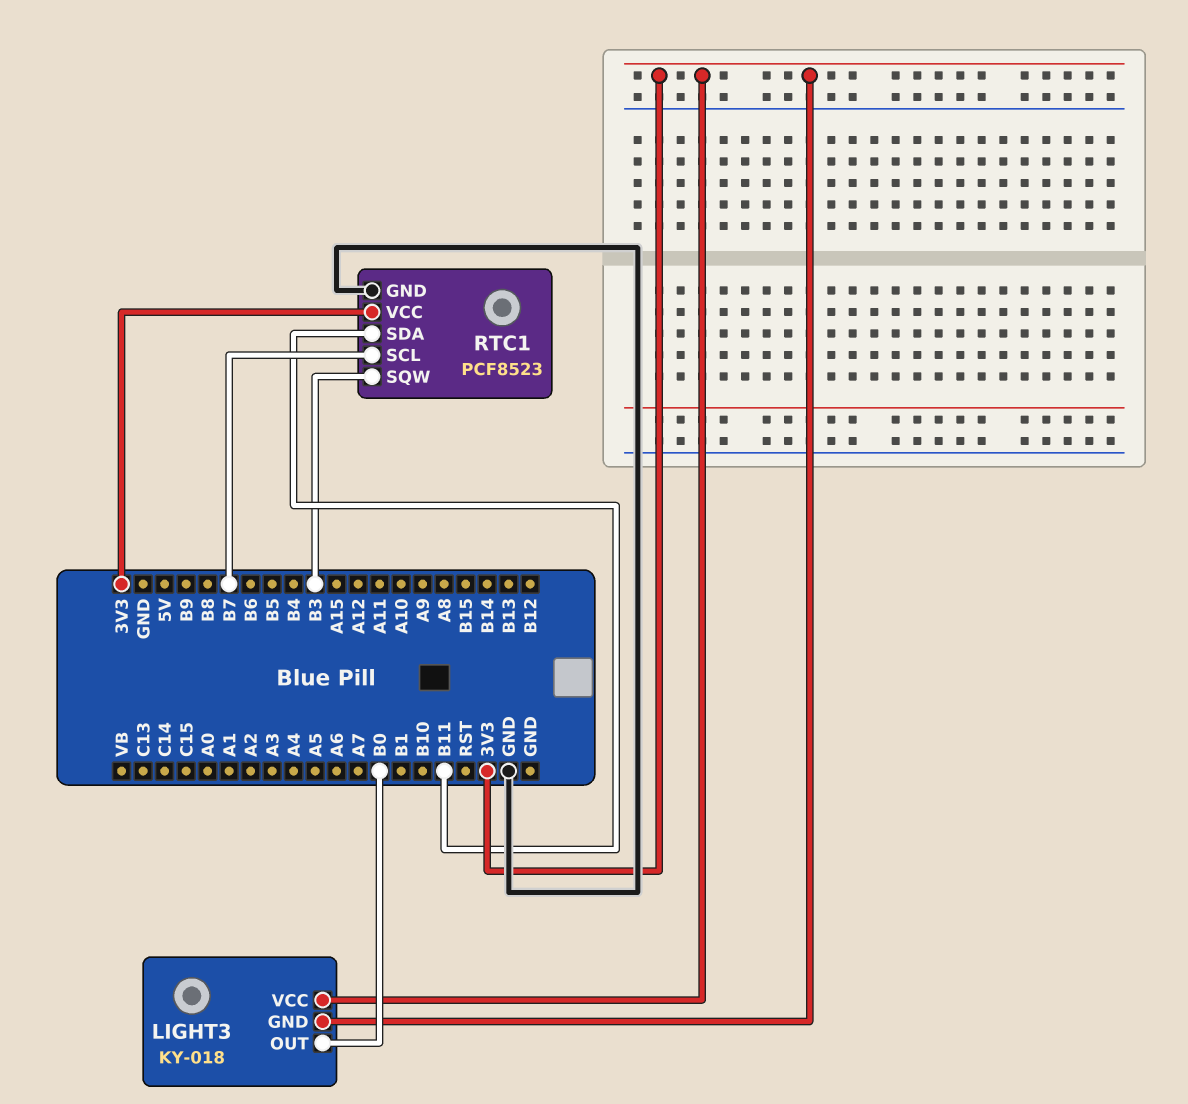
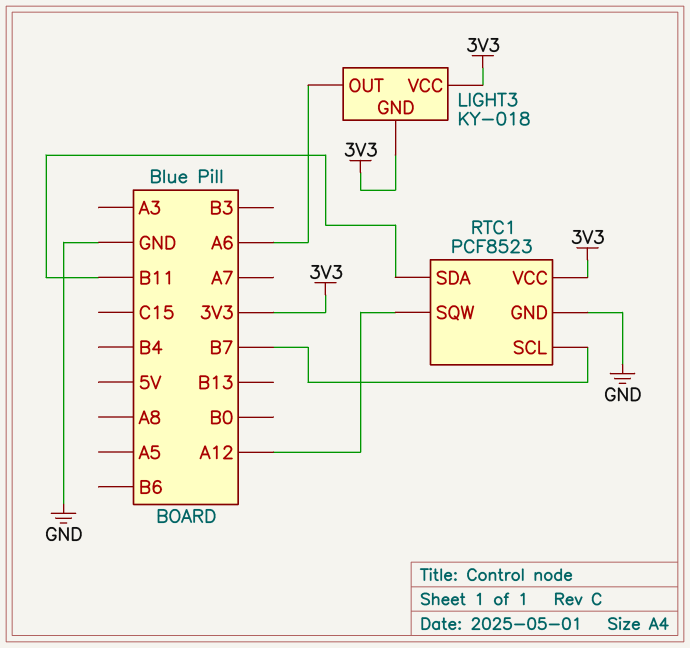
LIGHT3 pin OUT: B0 -> A6
RTC1 pin SQW: B3 -> A12

